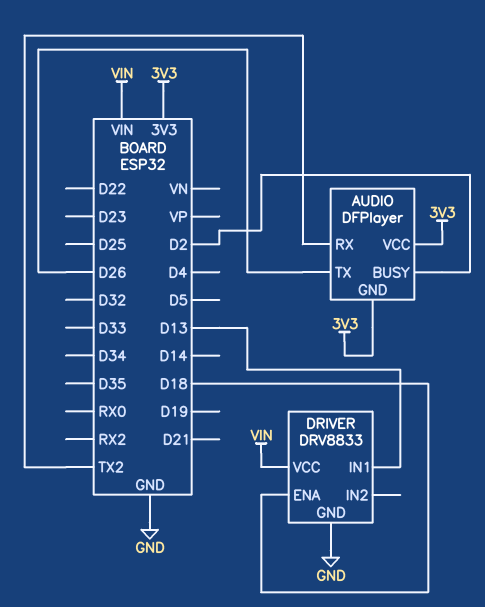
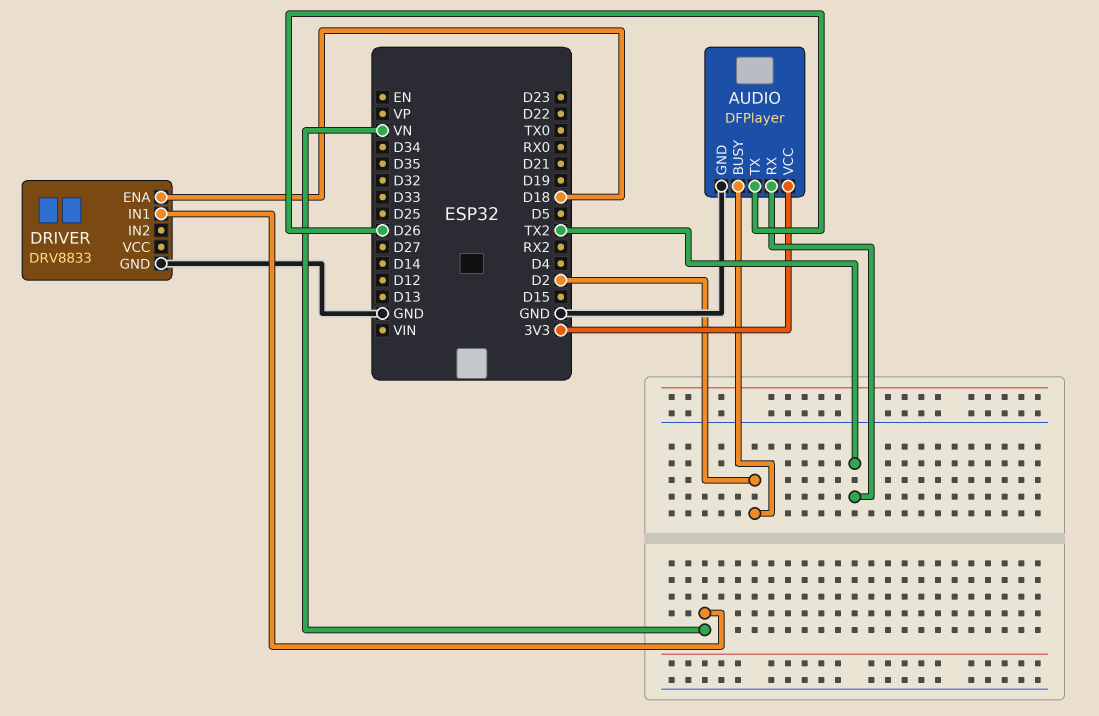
AUDIO pin GND: 3V3 -> GND
DRIVER pin IN1: D13 -> VN
DRIVER pin VCC: VIN -> none

